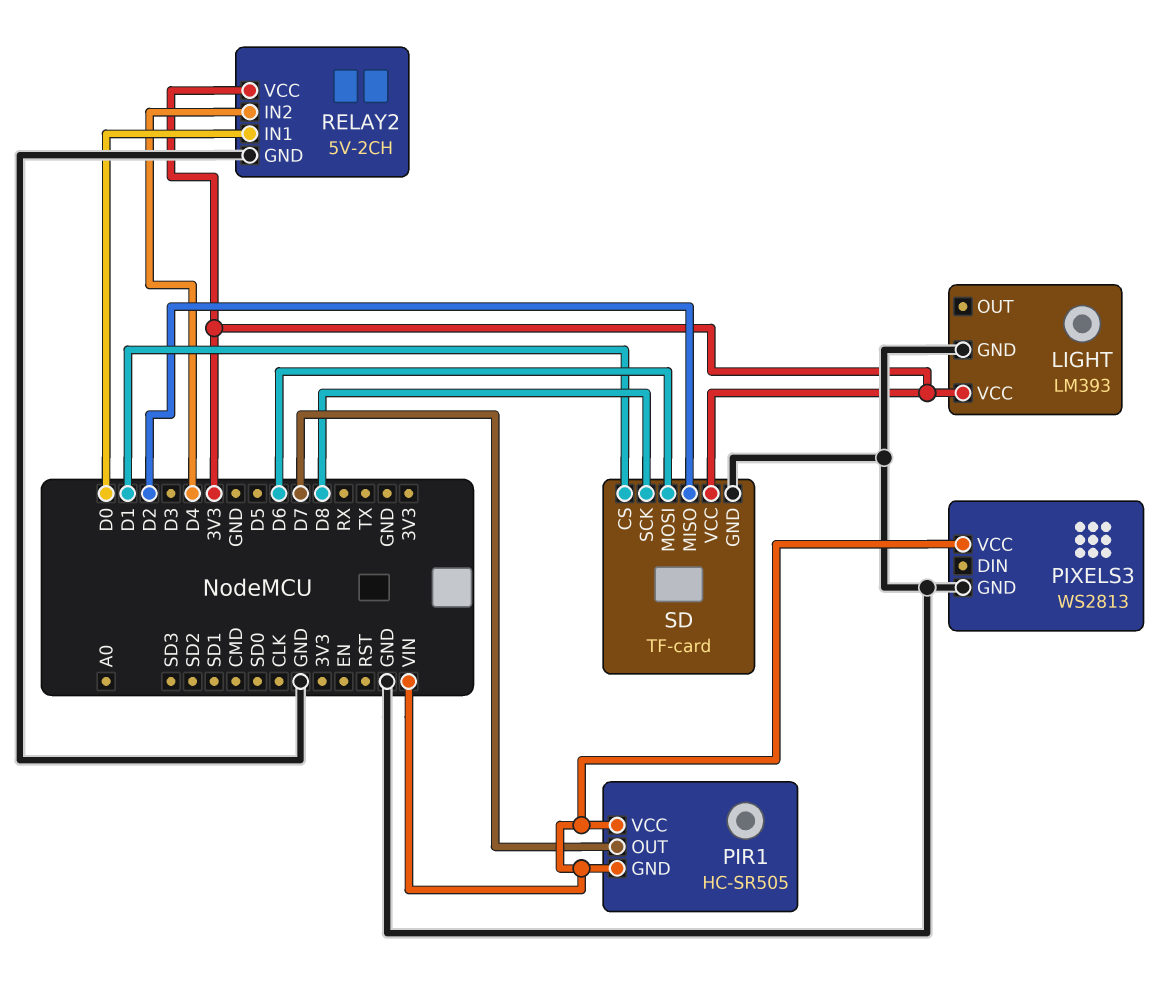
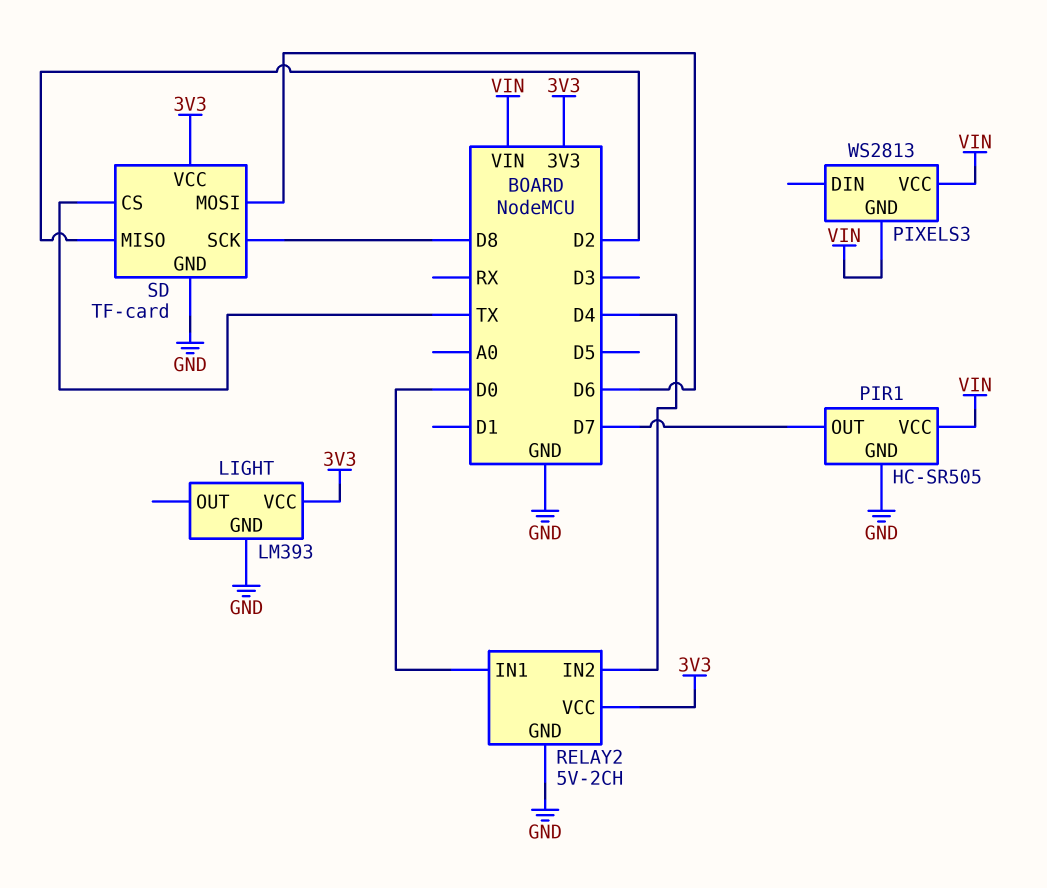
PIR1 pin GND: VIN -> GND
PIXELS3 pin GND: GND -> VIN
SD pin CS: D1 -> TX

